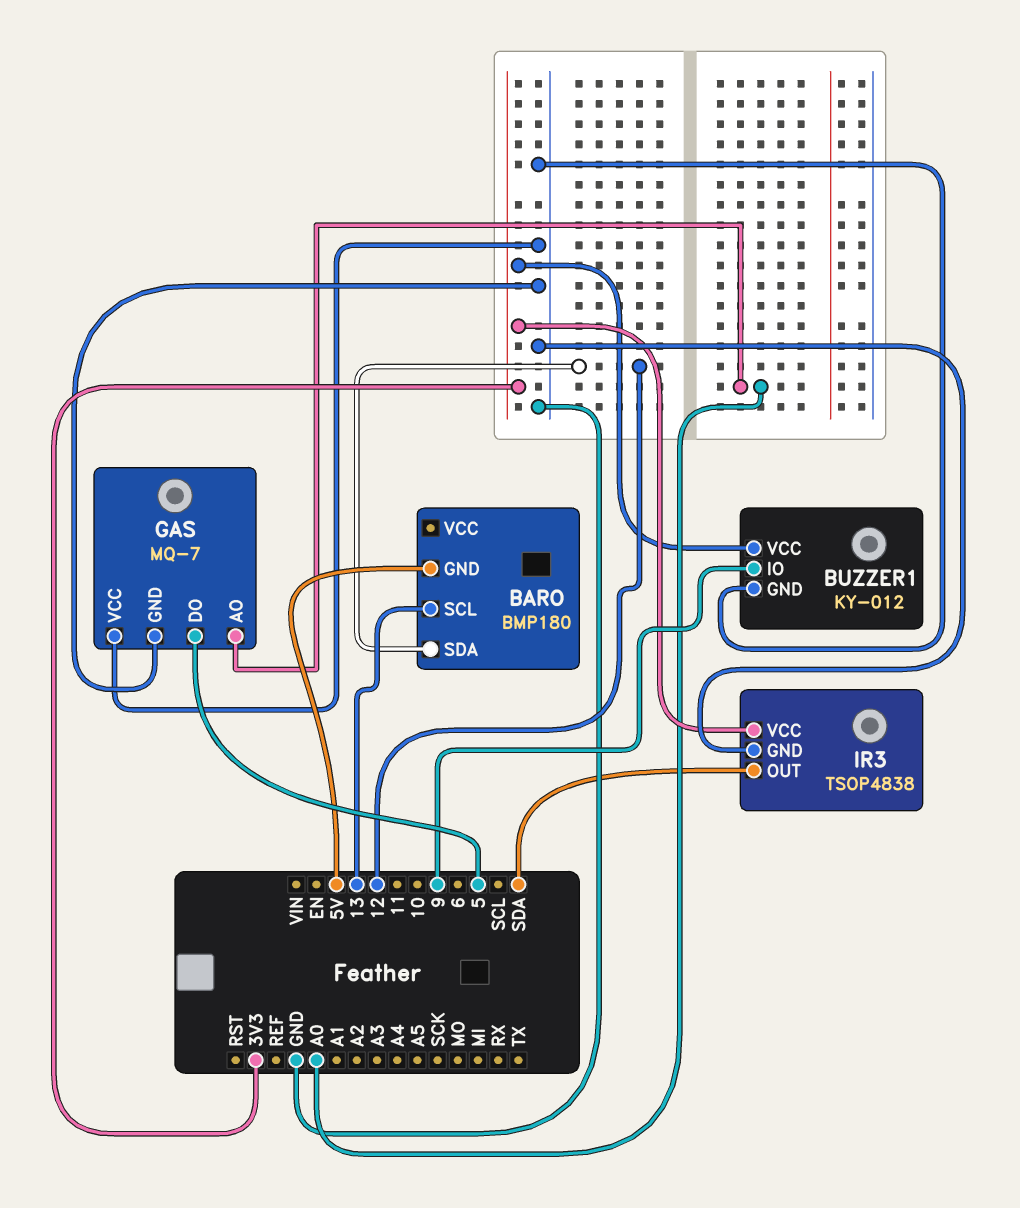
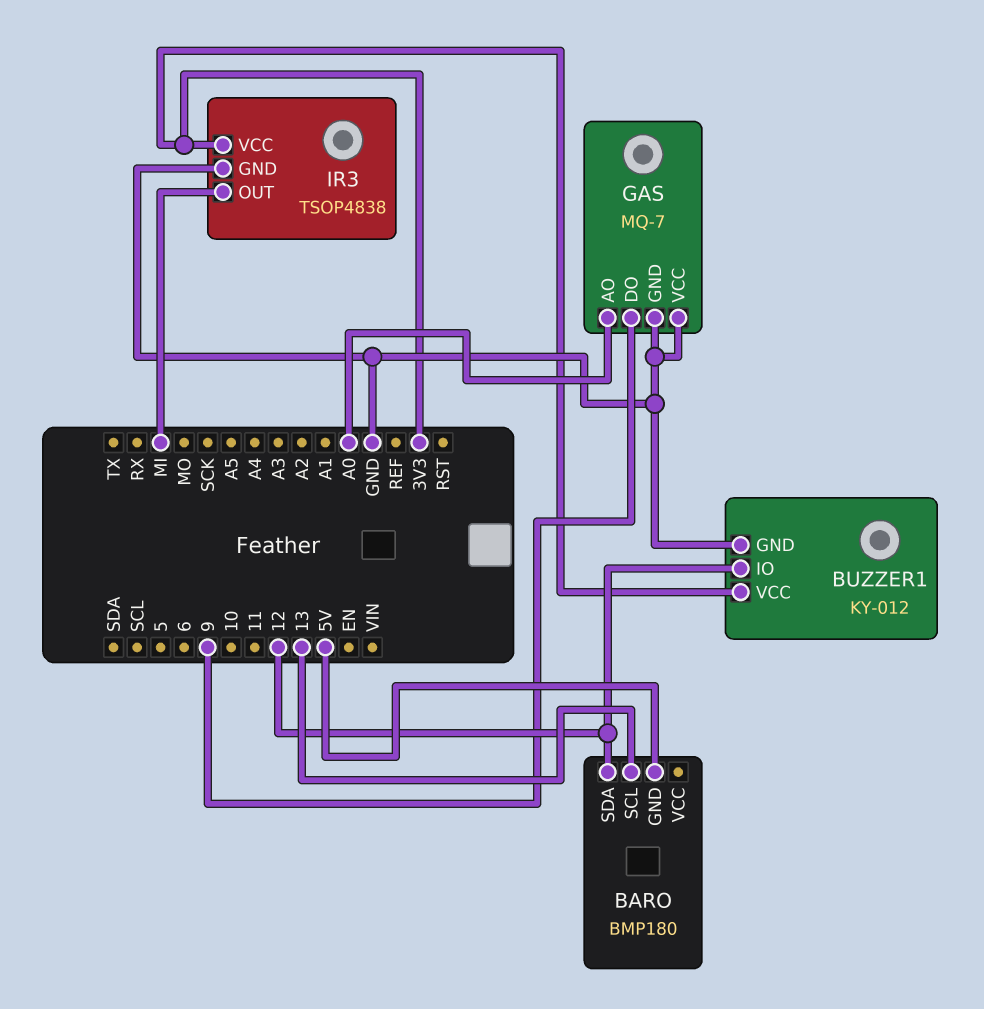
BUZZER1 pin IO: 9 -> 12
GAS pin DO: 5 -> 9
IR3 pin OUT: SDA -> MI

